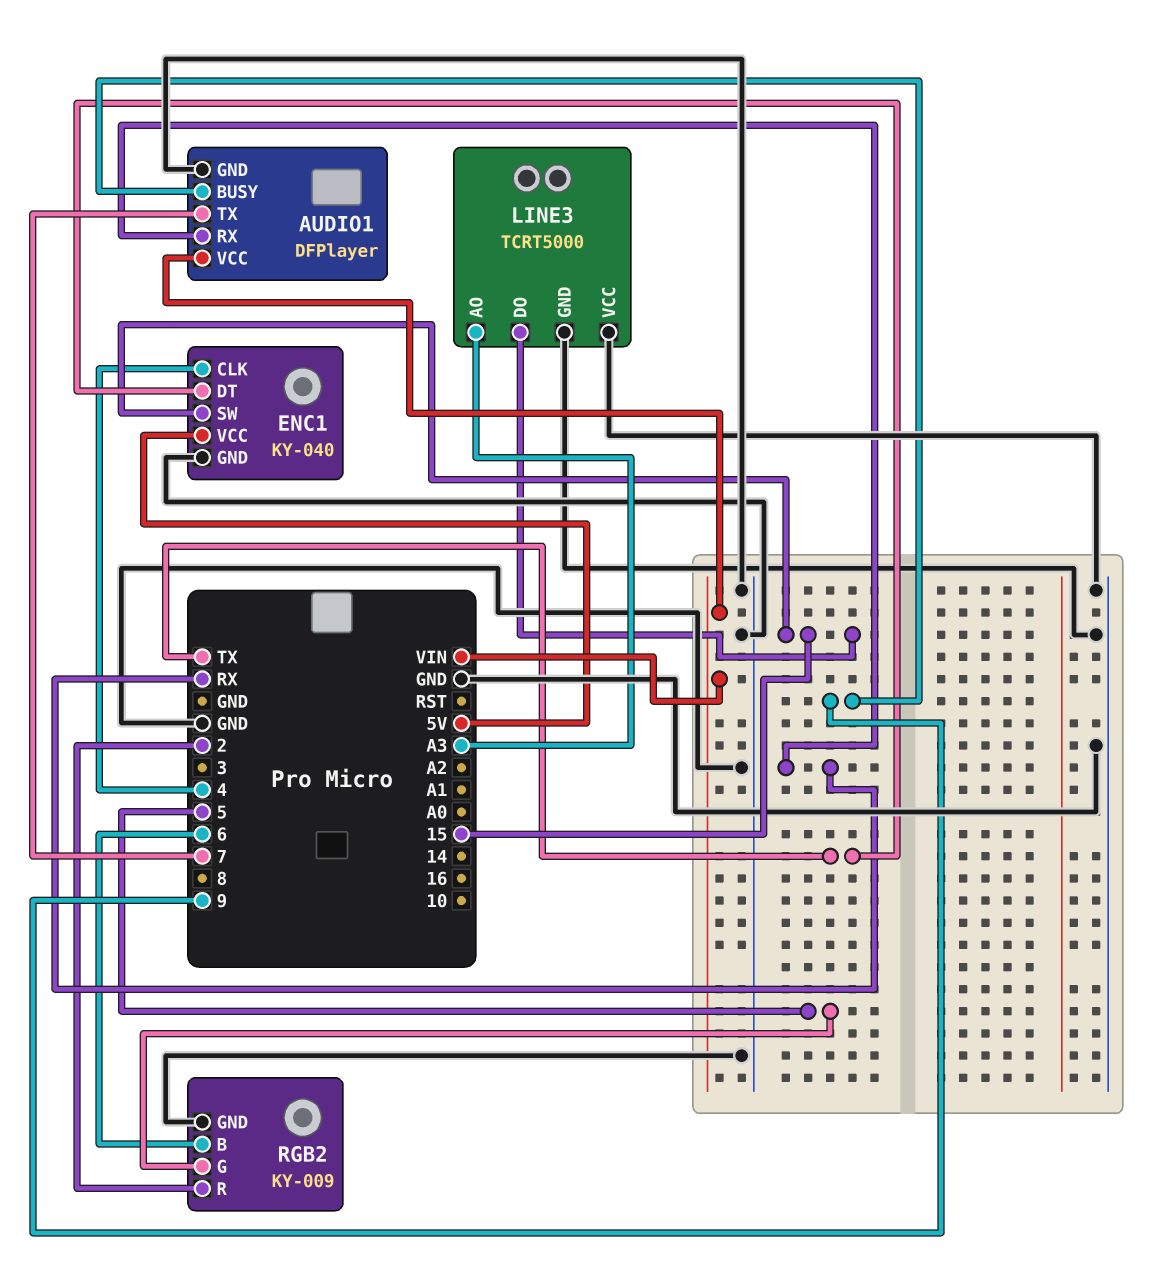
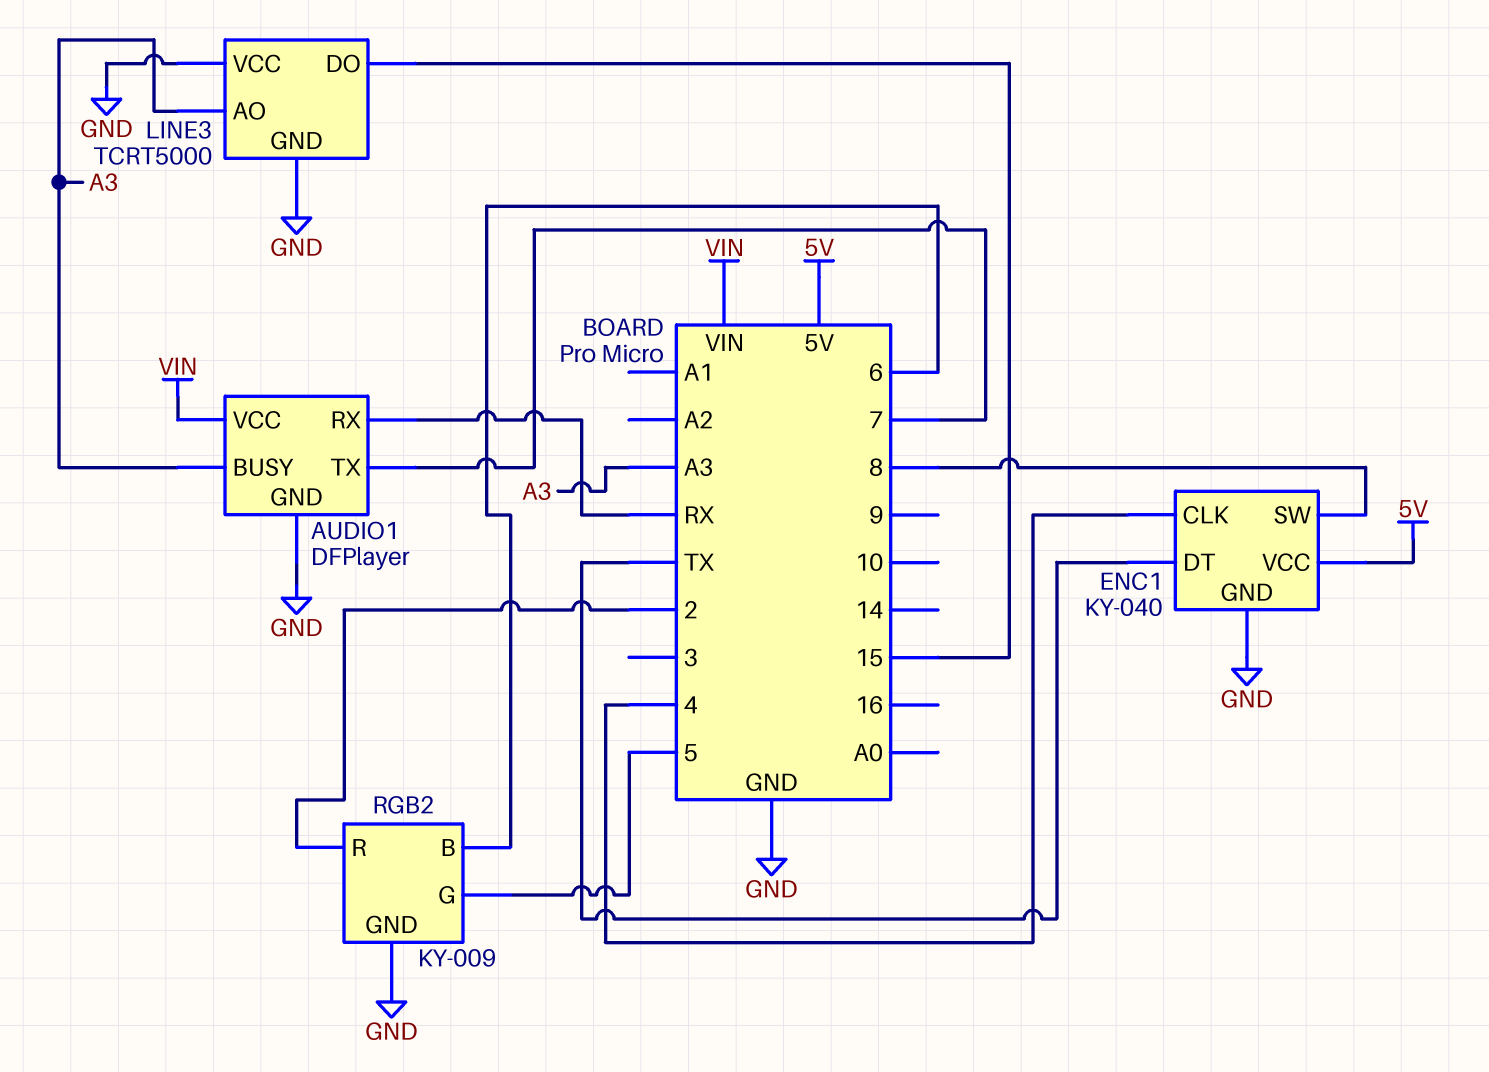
AUDIO1 pin BUSY: 9 -> A3
ENC1 pin SW: 15 -> 8

